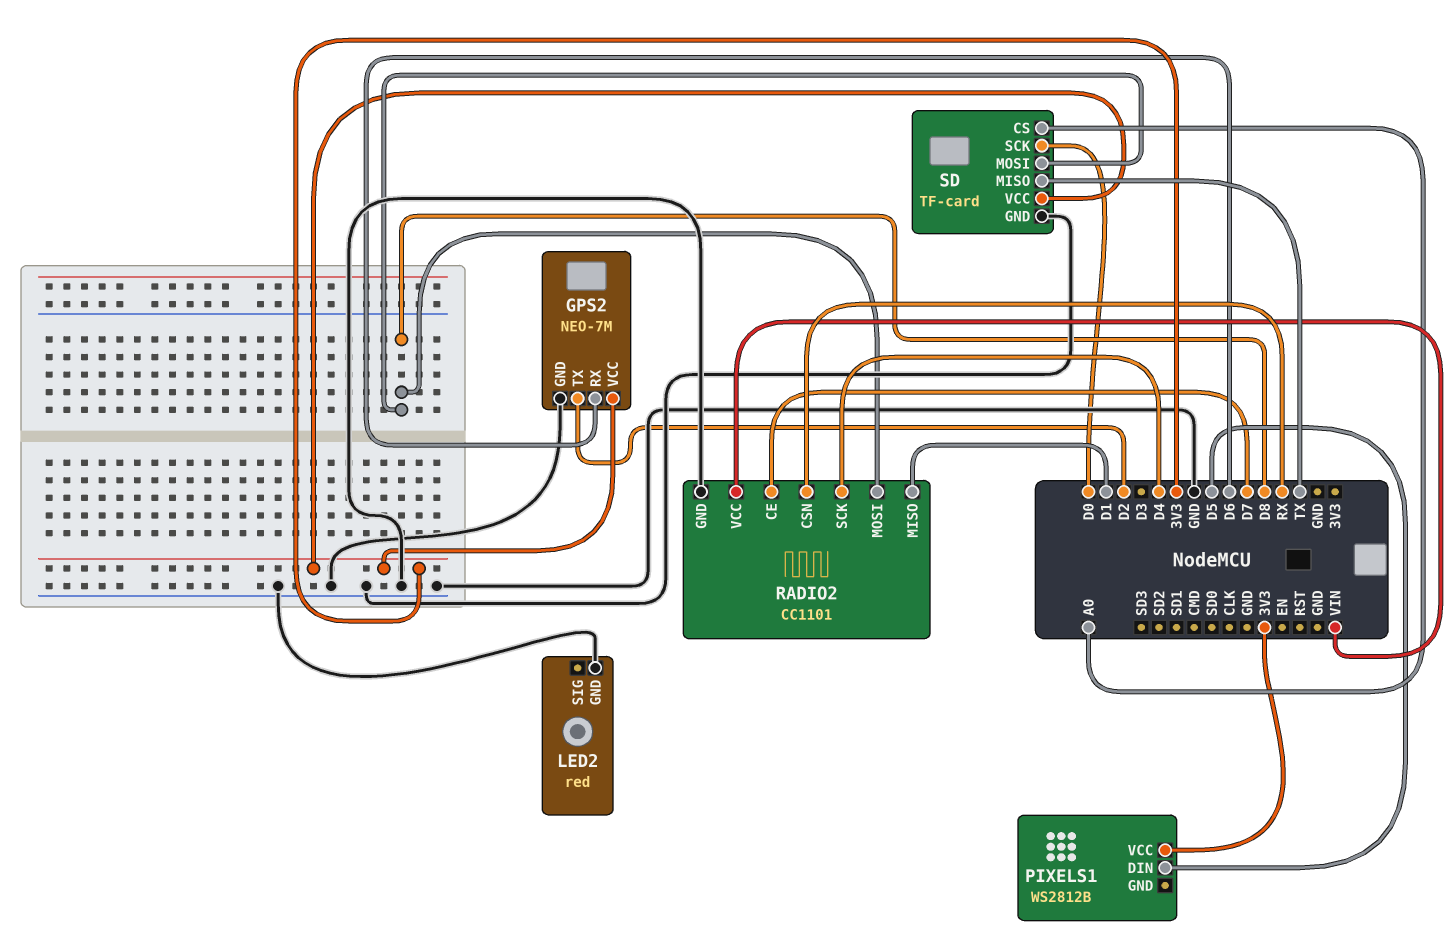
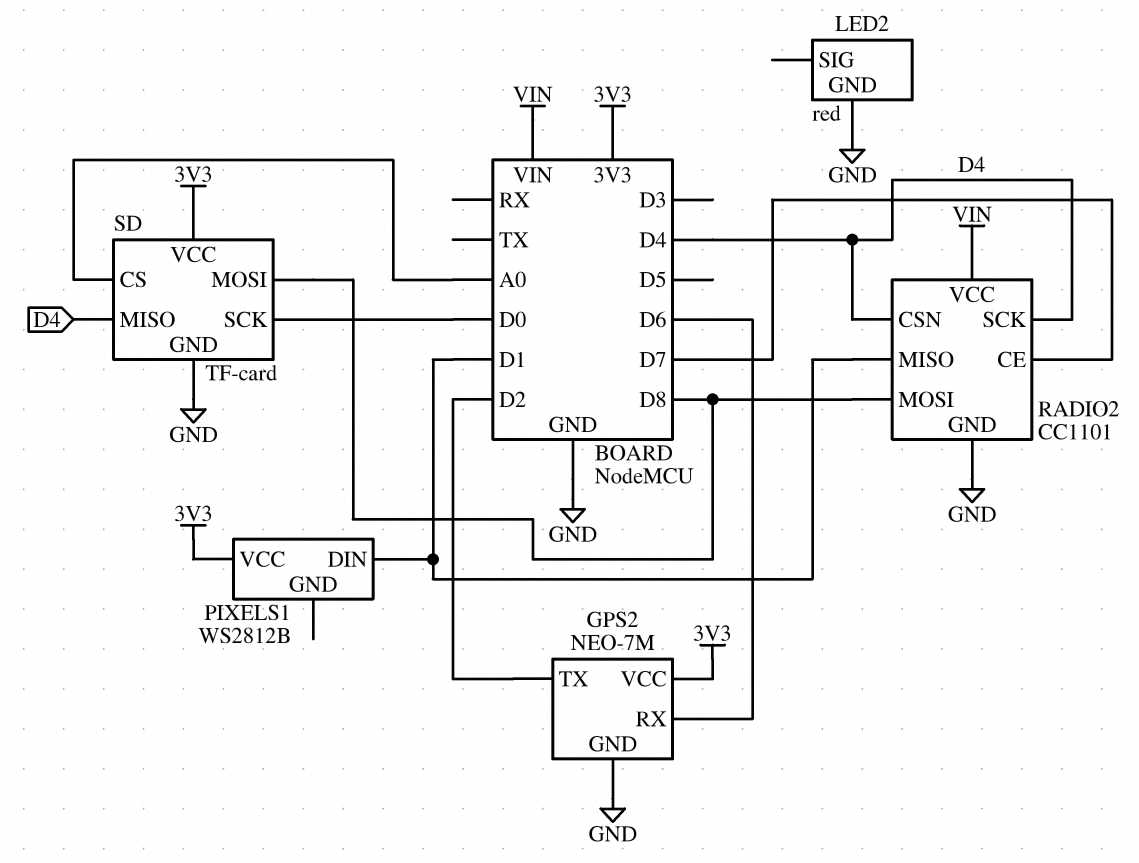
PIXELS1 pin DIN: D5 -> D1
RADIO2 pin CSN: RX -> D4
SD pin MISO: TX -> D4

